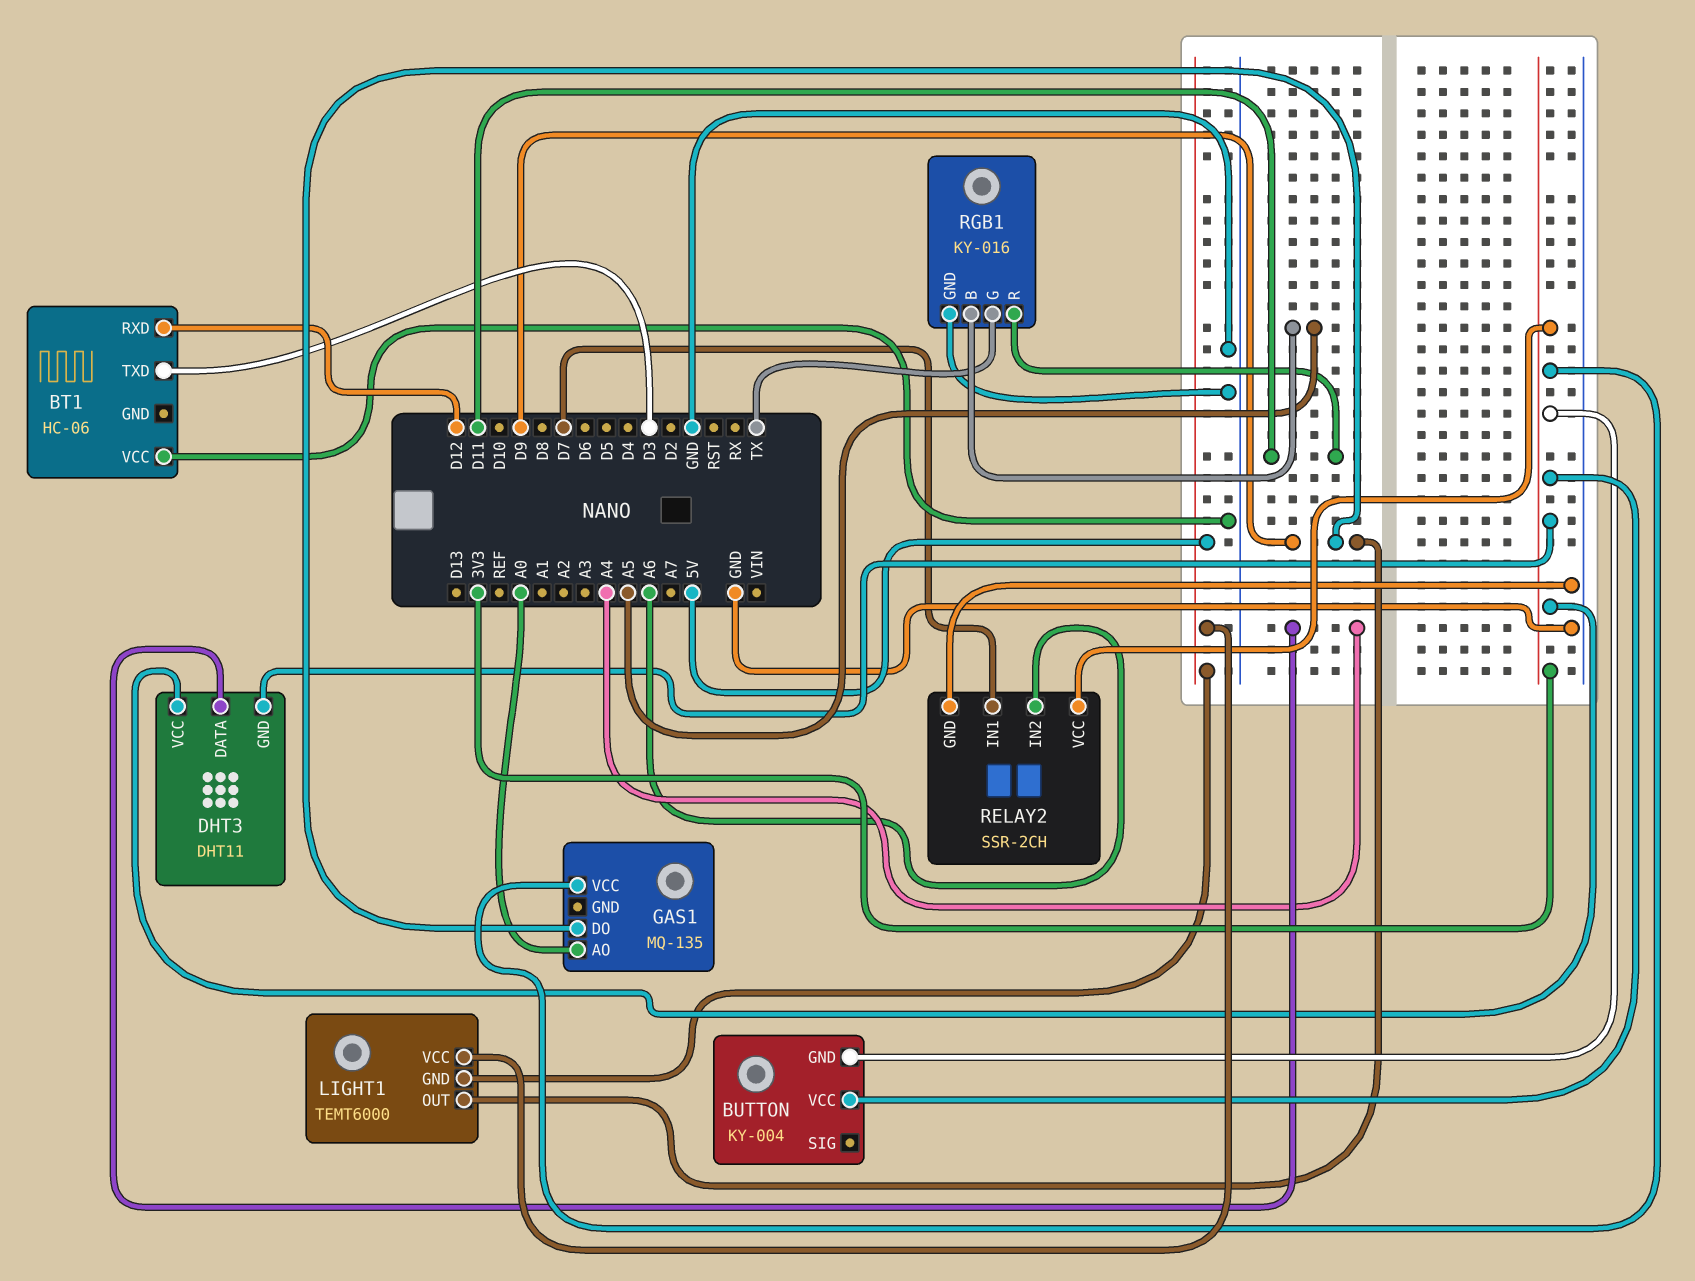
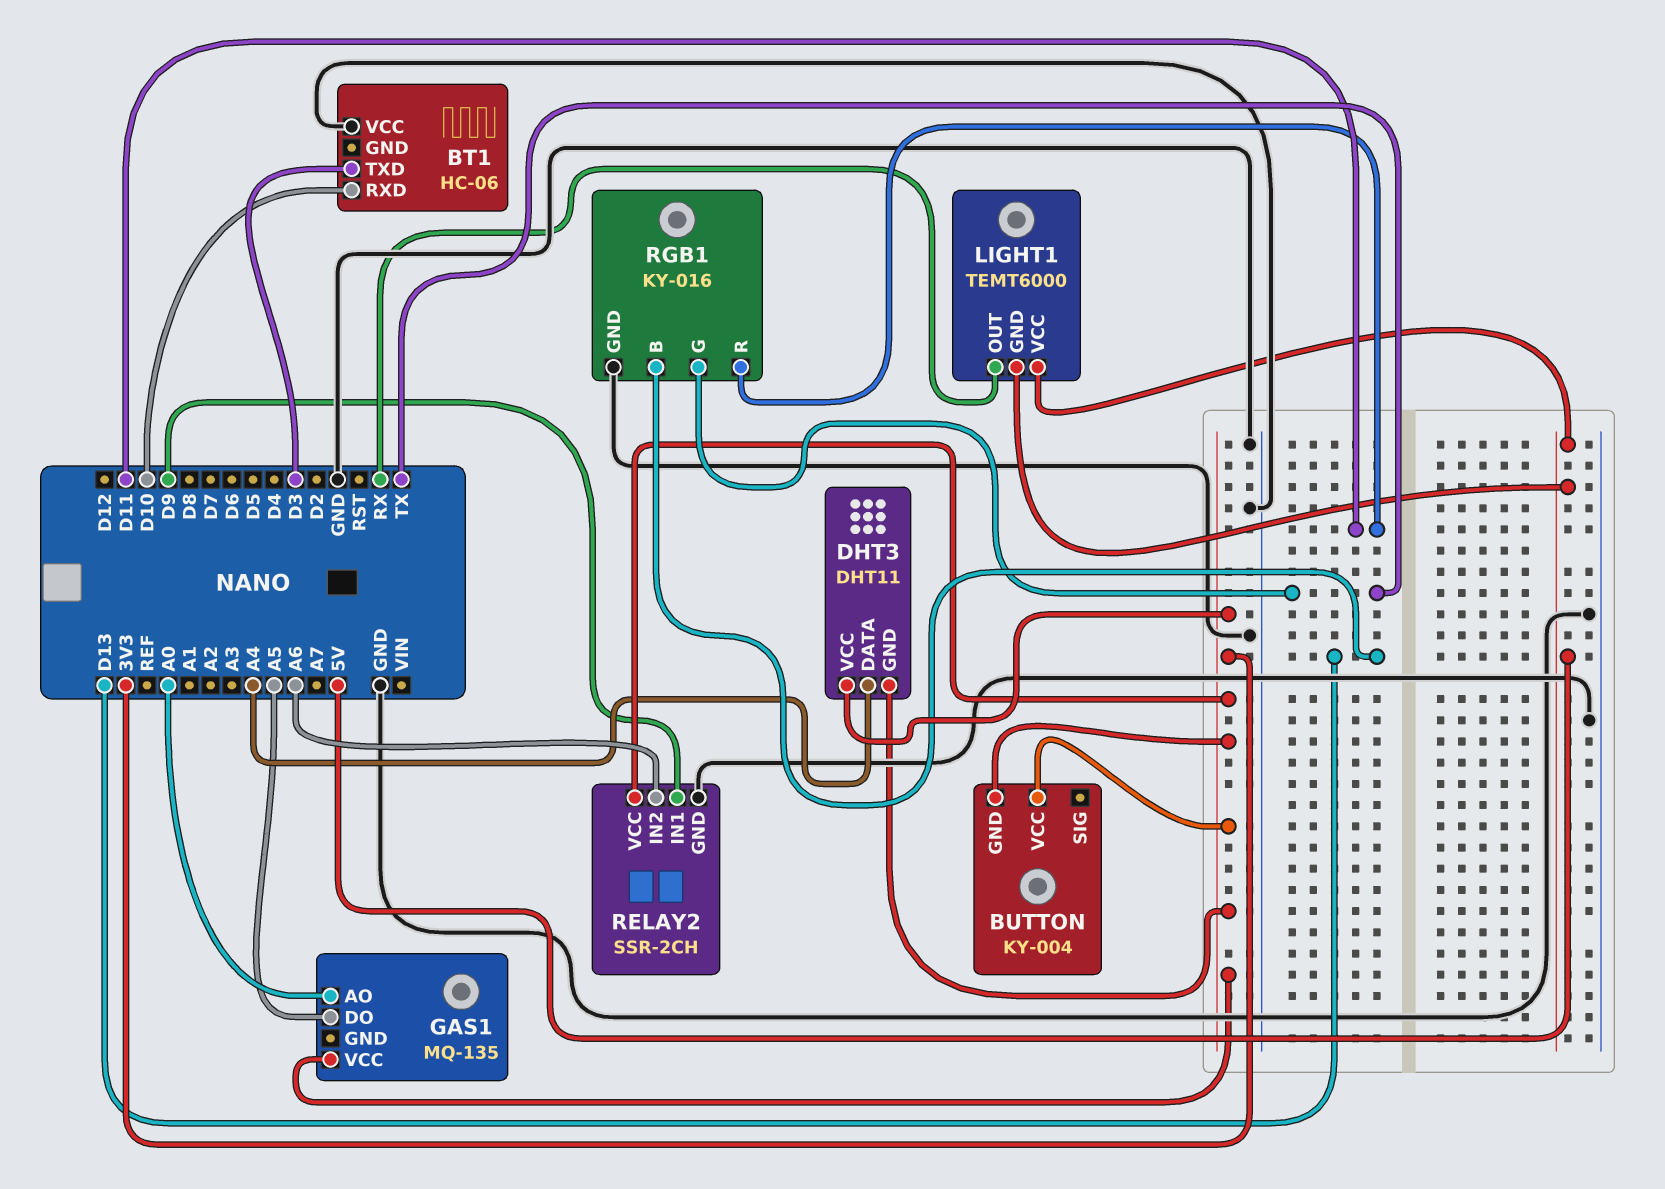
BT1 pin RXD: D12 -> D10
GAS1 pin DO: D9 -> A5
LIGHT1 pin OUT: D9 -> RX
RELAY2 pin IN1: D7 -> D9
RGB1 pin B: A5 -> D13

